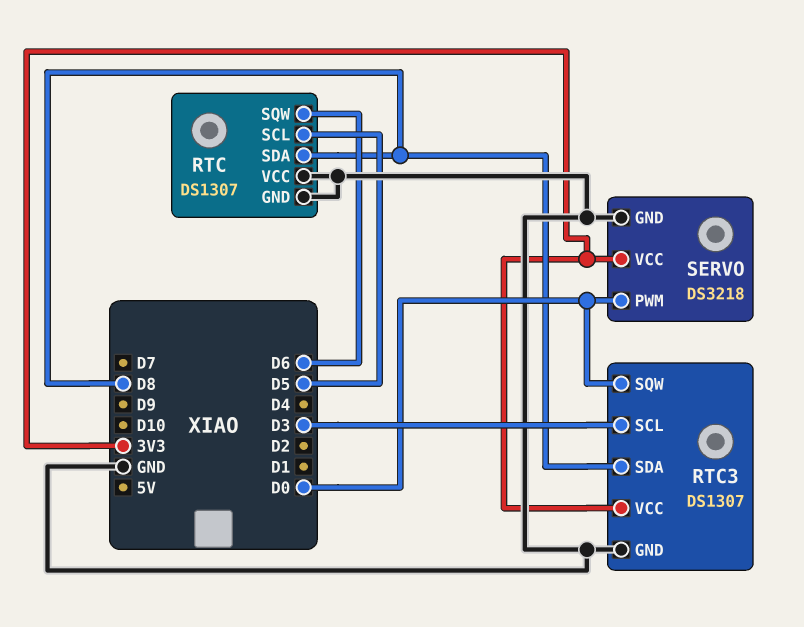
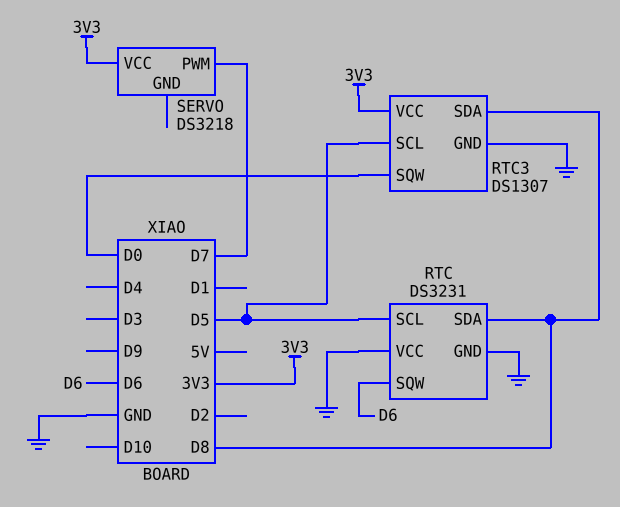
RTC: DS1307 -> DS3231
RTC3 pin SCL: D3 -> D5
SERVO pin GND: GND -> none
SERVO pin PWM: D0 -> D7

